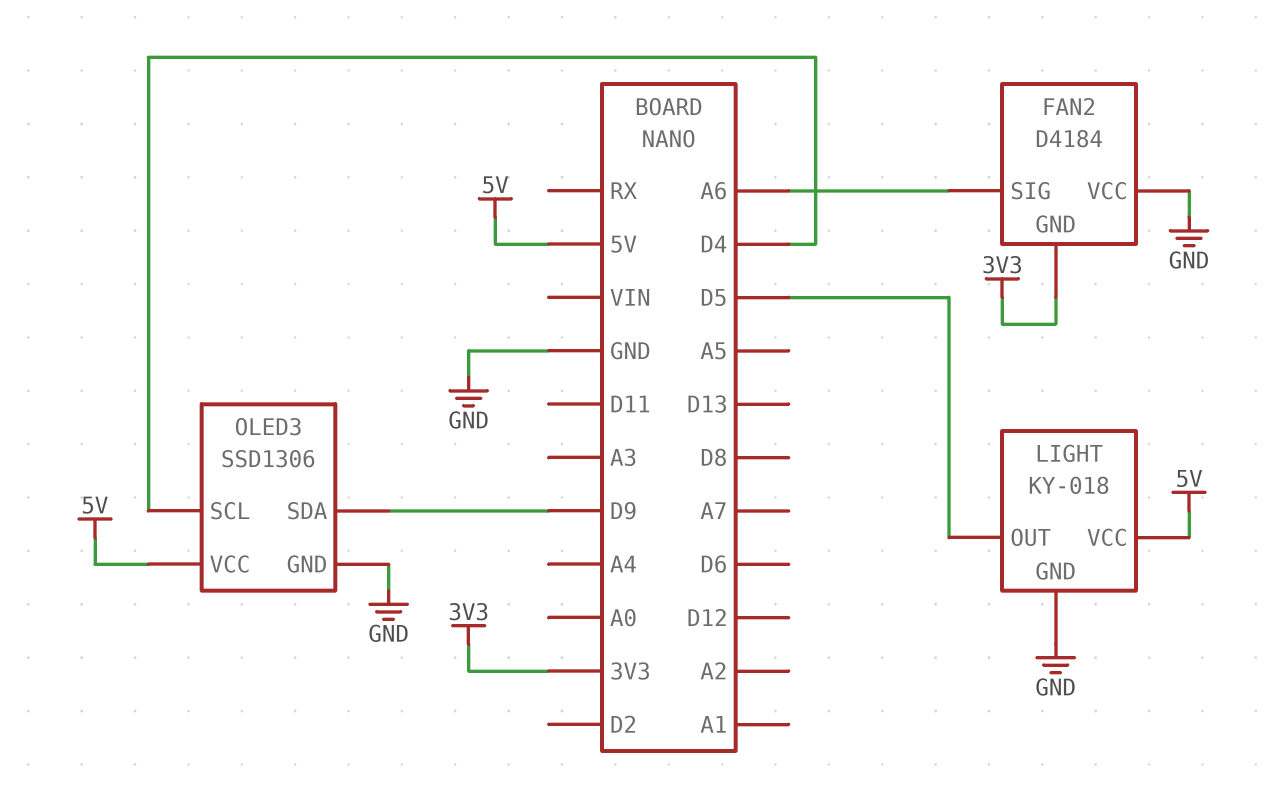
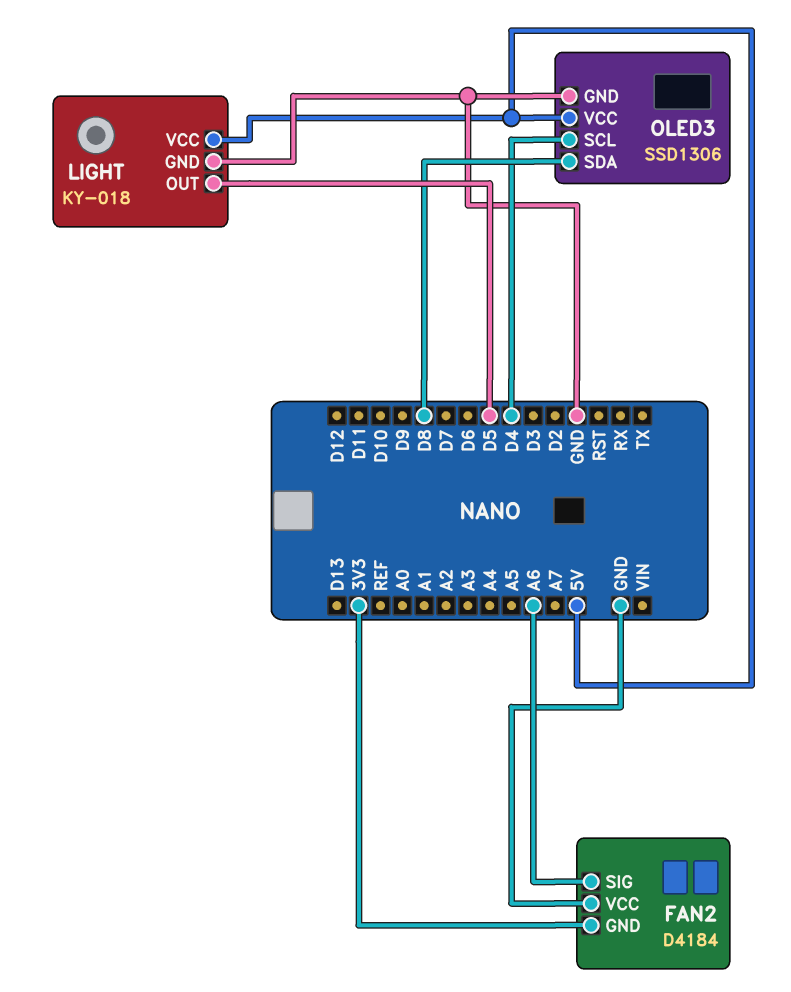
OLED3 pin SDA: D9 -> D8

